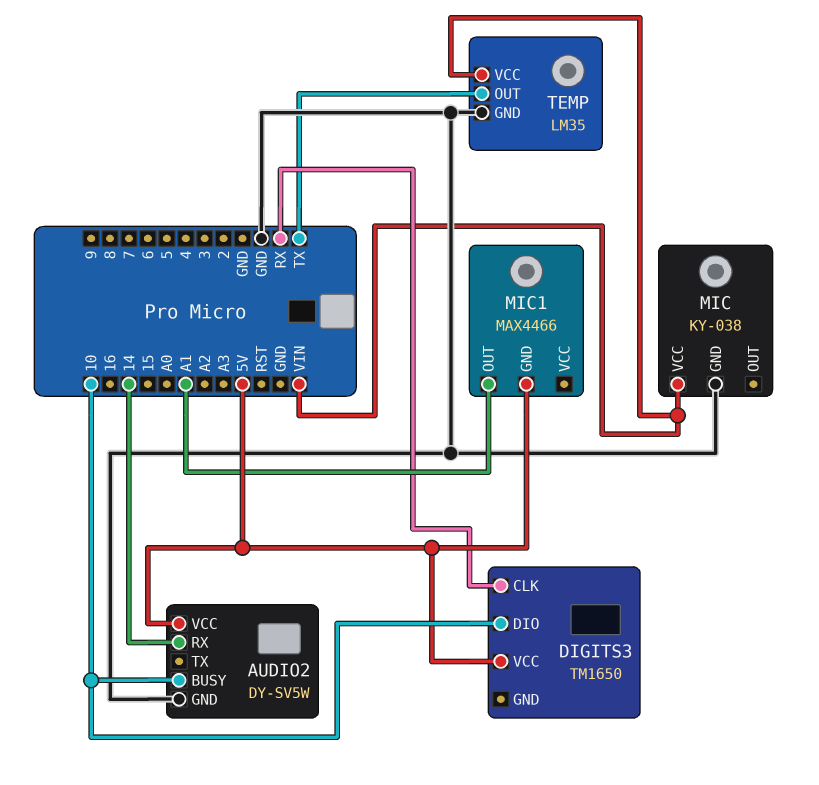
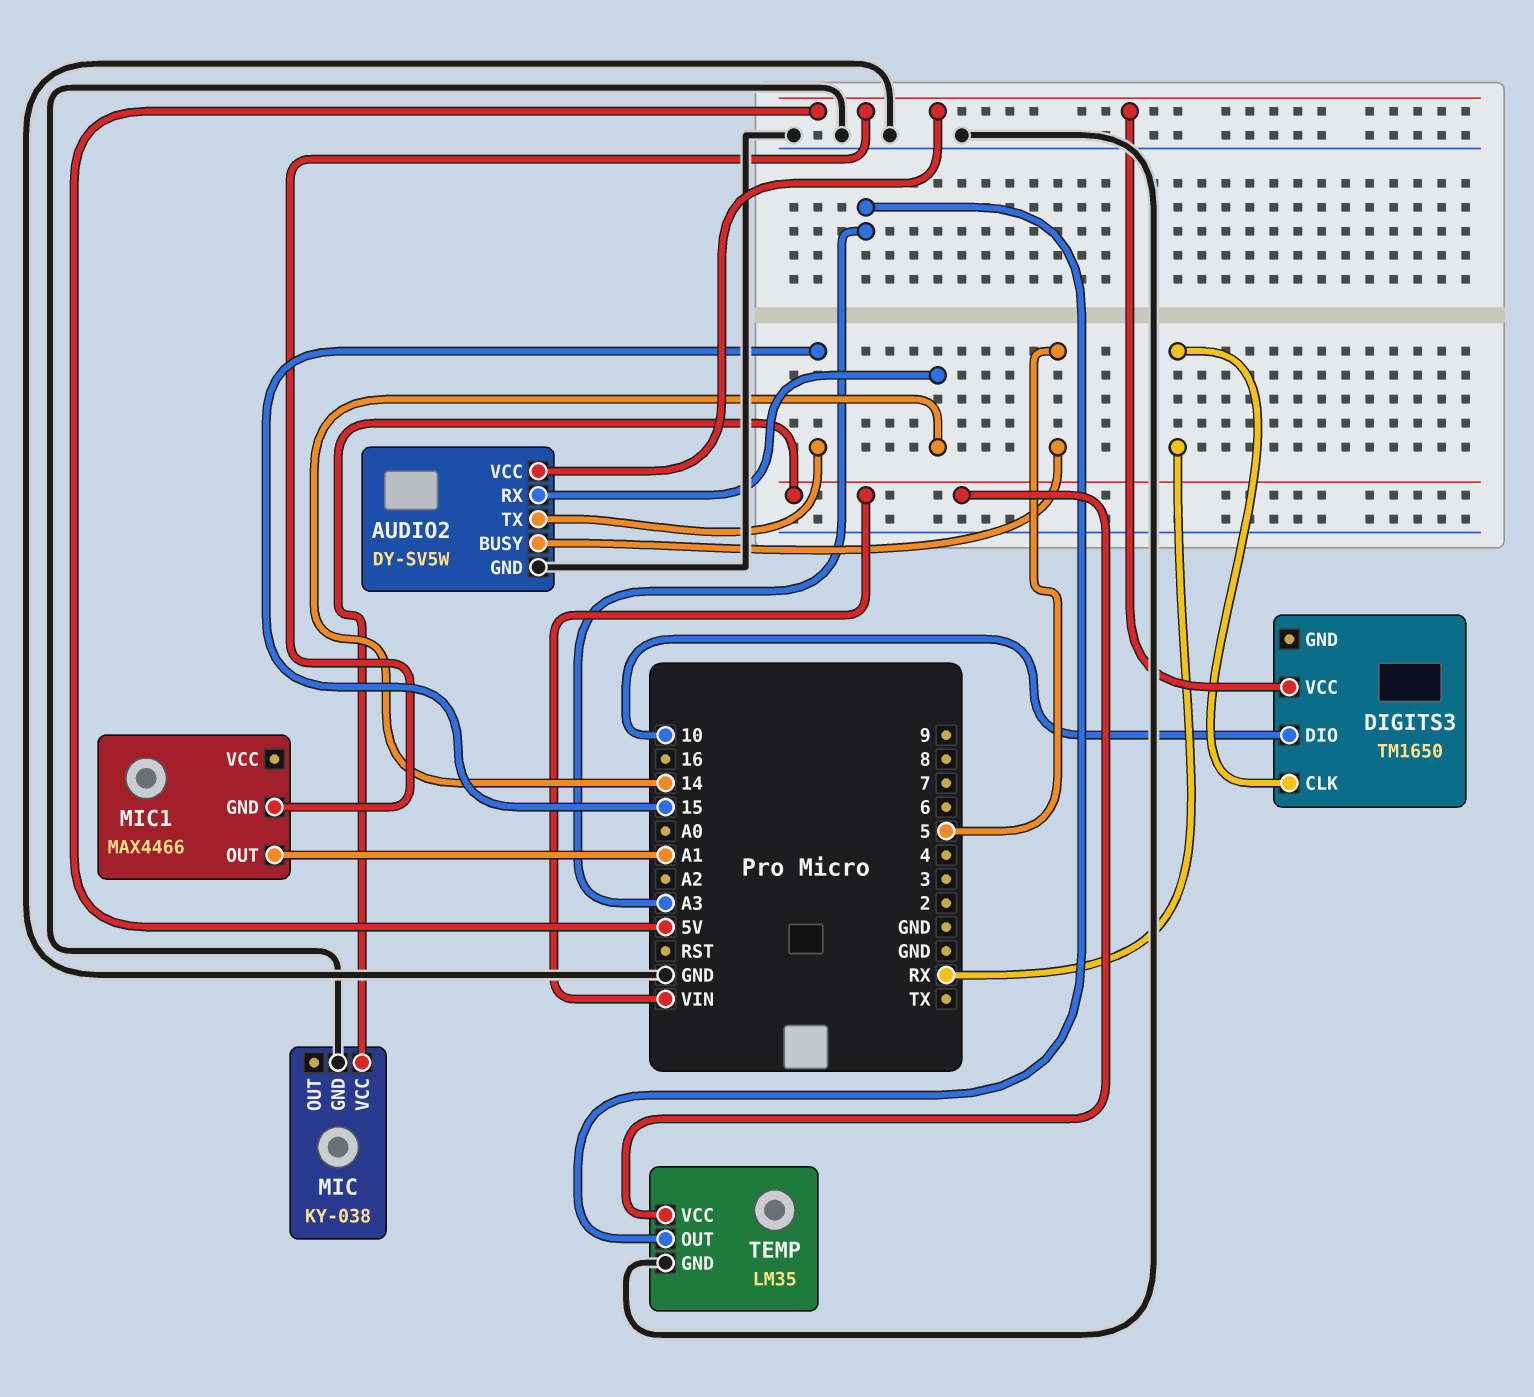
AUDIO2 pin BUSY: 10 -> 5
AUDIO2 pin TX: none -> 15
TEMP pin OUT: TX -> A3

